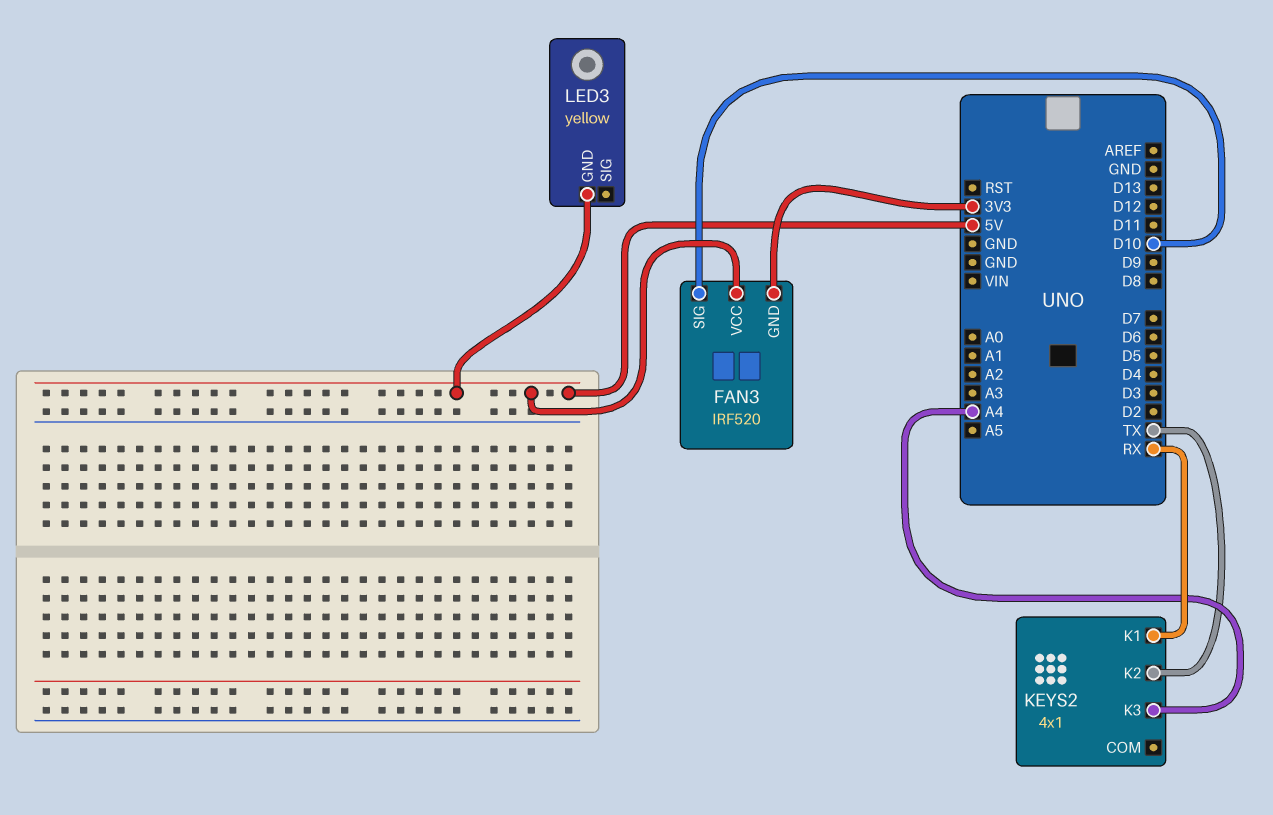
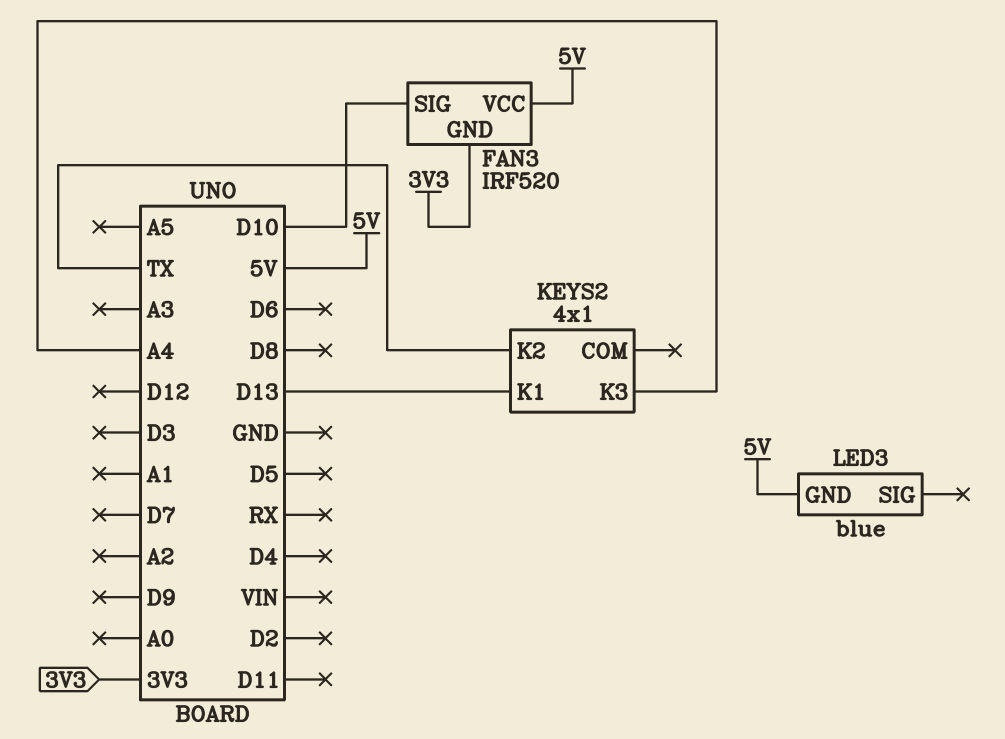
KEYS2 pin K1: RX -> D13
LED3: yellow -> blue

